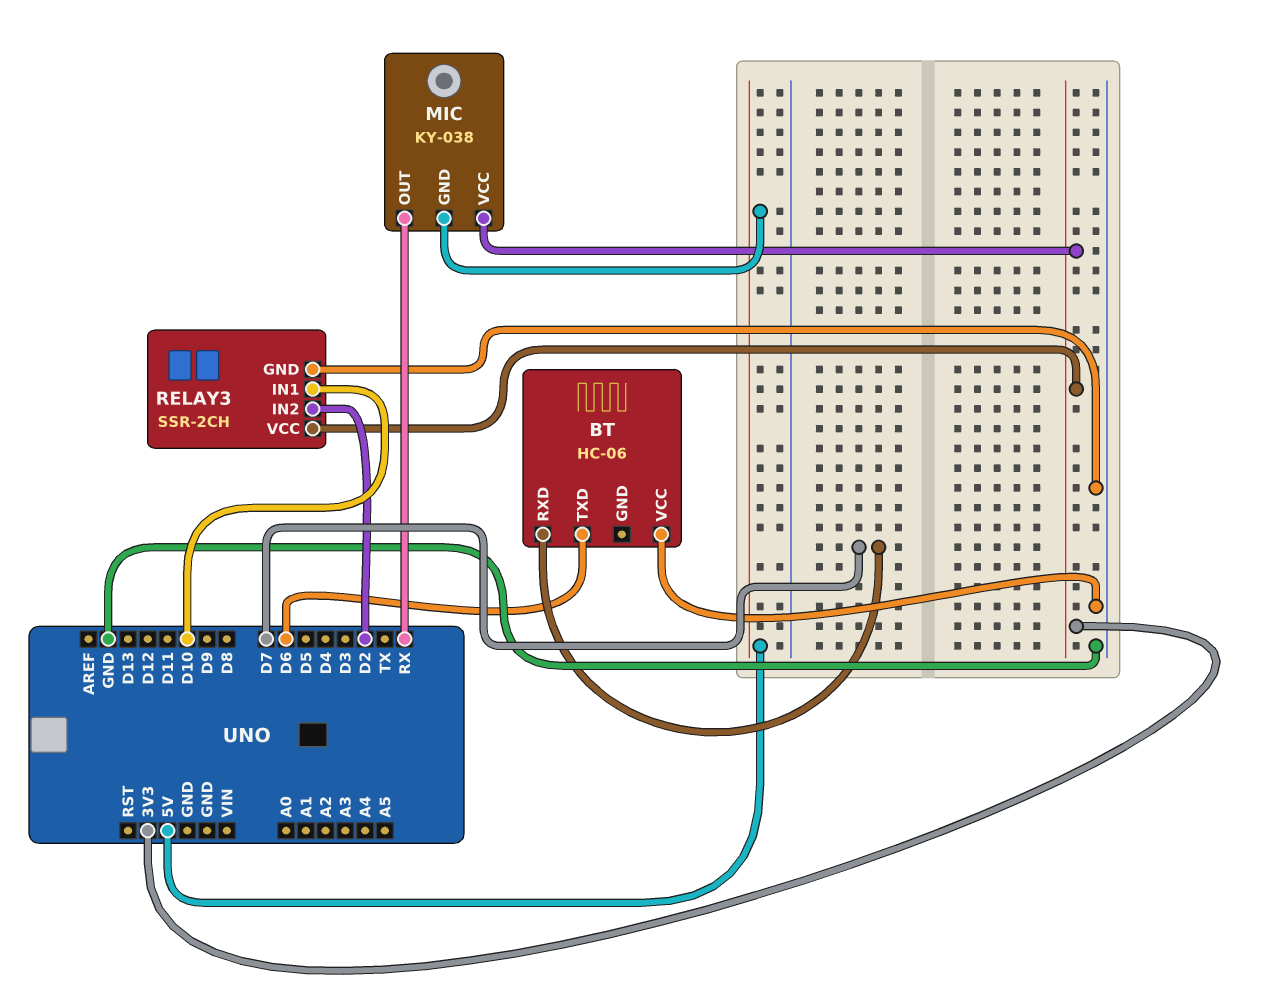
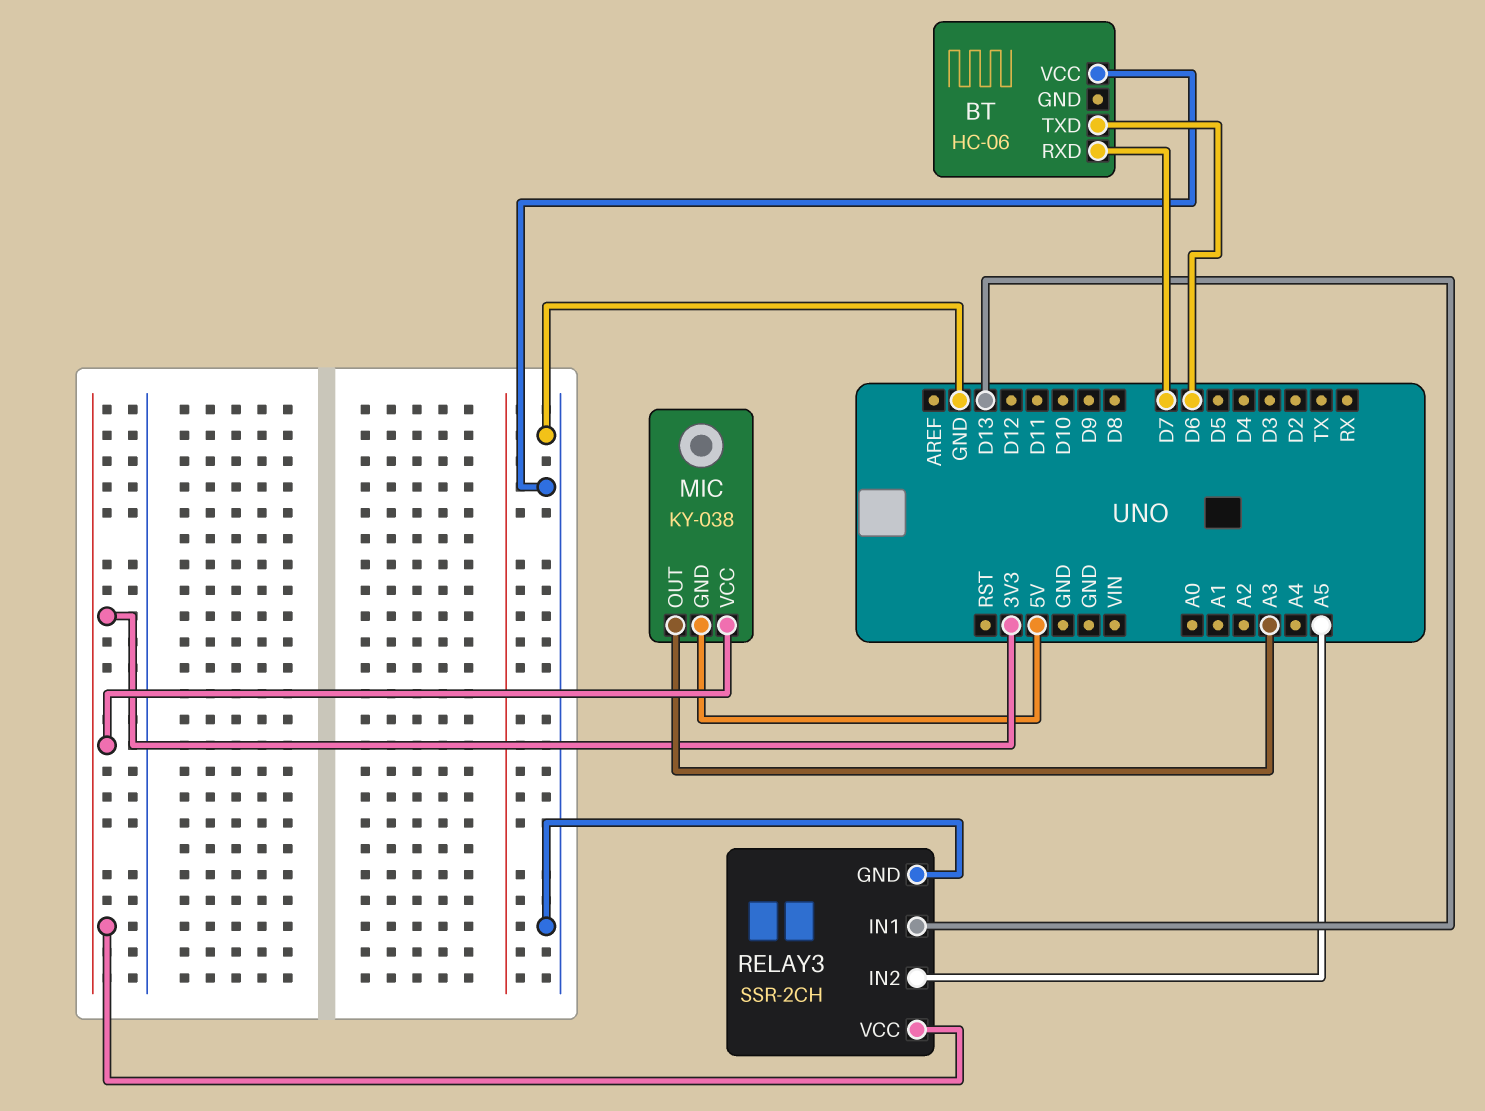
MIC pin OUT: RX -> A3
RELAY3 pin IN1: D10 -> D13
RELAY3 pin IN2: D2 -> A5

